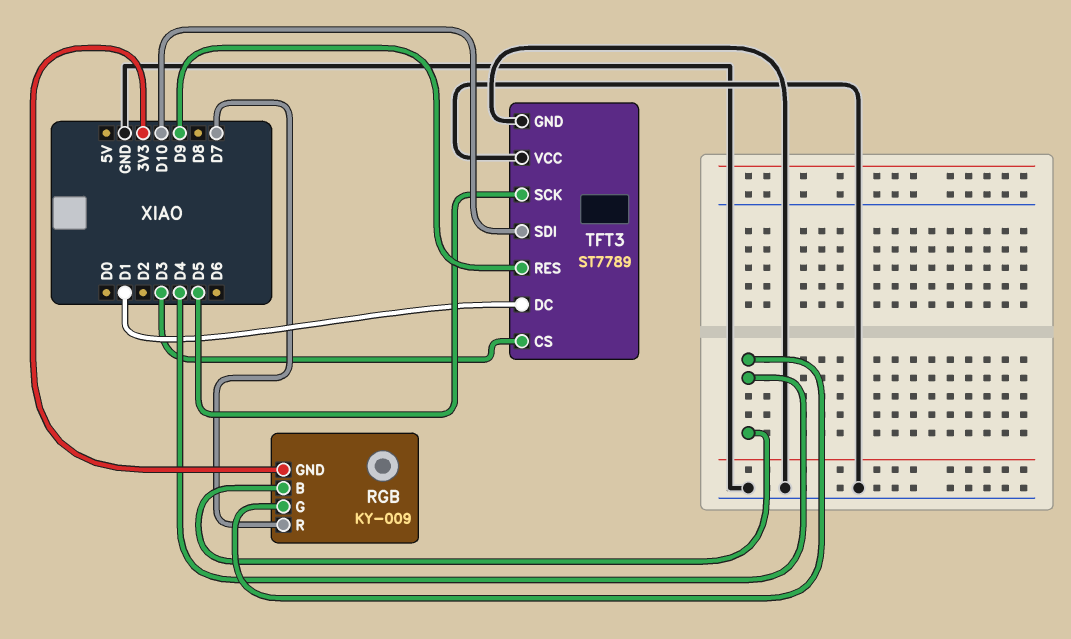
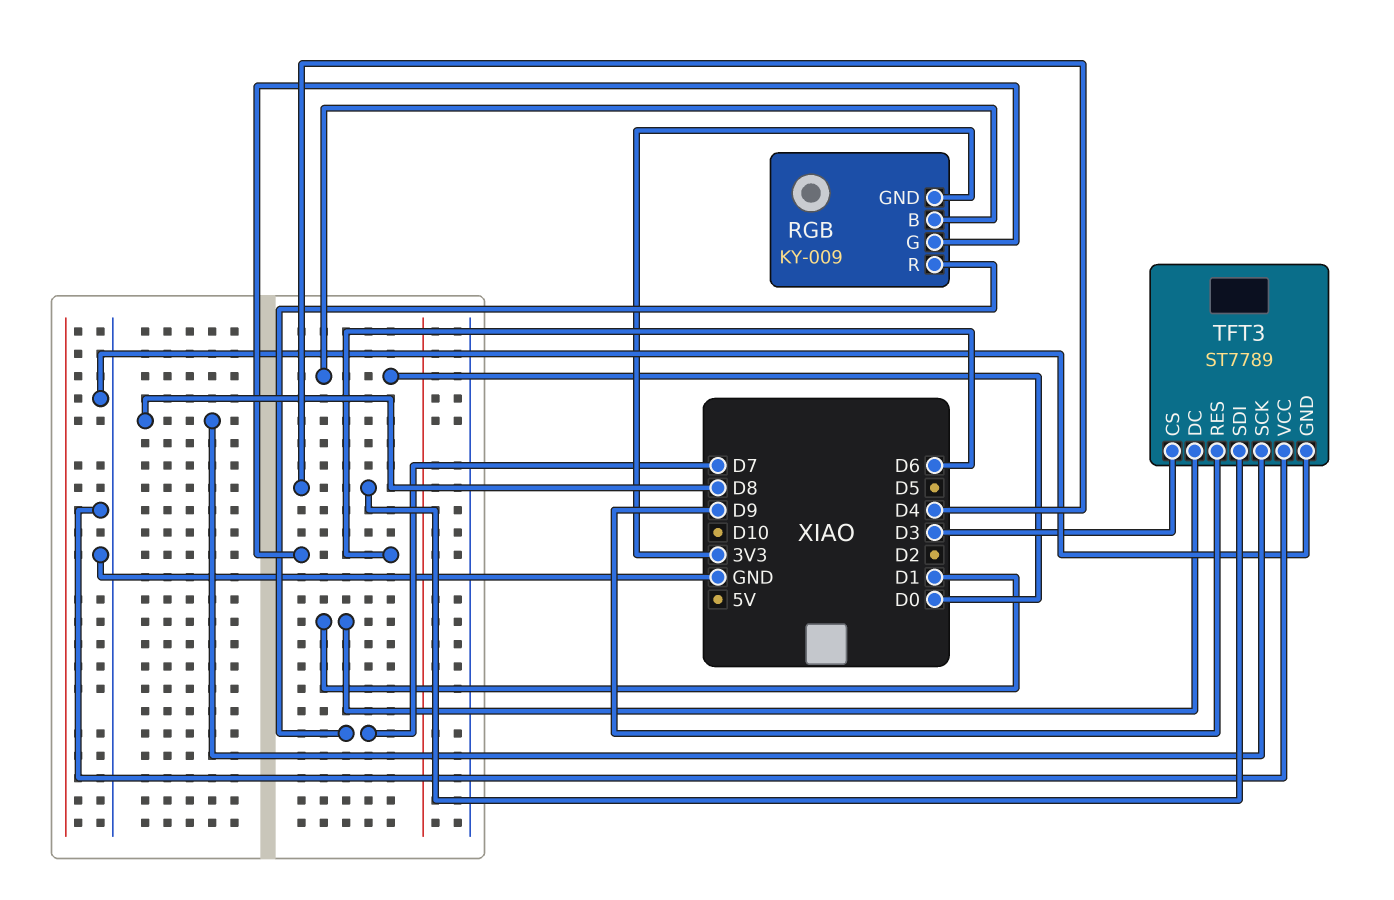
RGB pin B: D4 -> D0
RGB pin G: D4 -> D6
TFT3 pin SCK: D5 -> D8
TFT3 pin SDI: D10 -> D4

